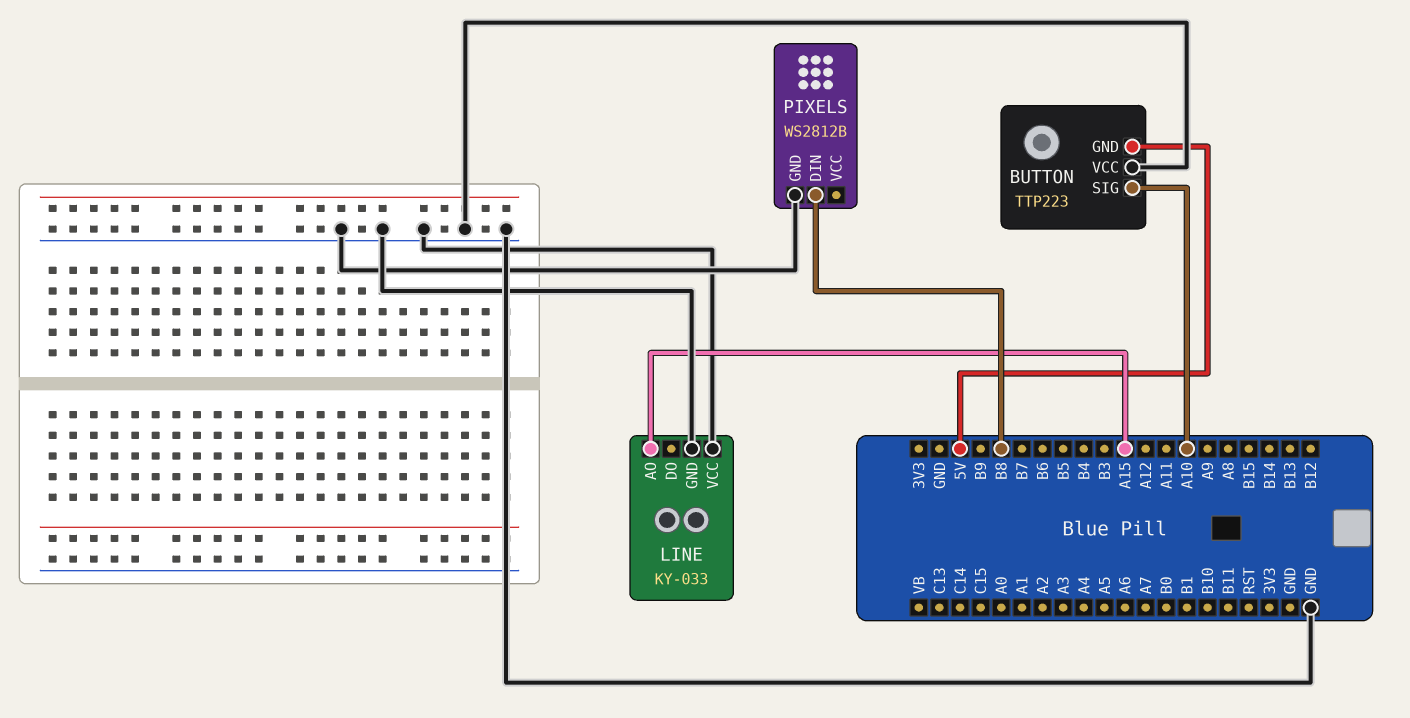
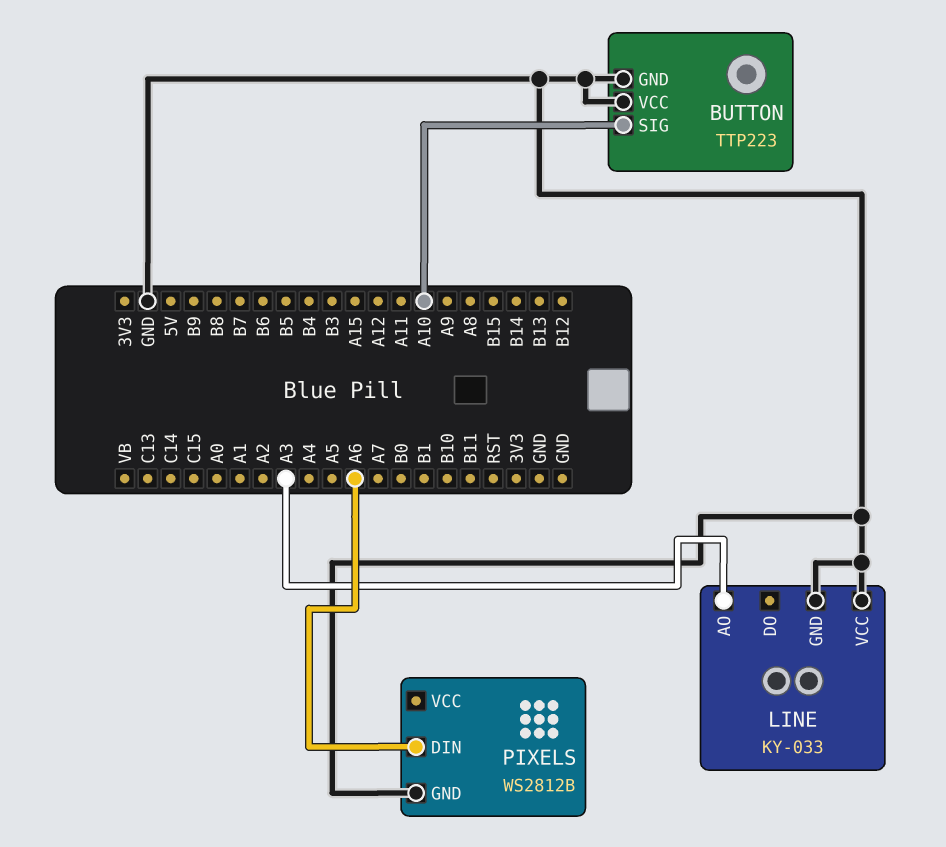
BUTTON pin GND: 5V -> GND
LINE pin AO: A15 -> A3
PIXELS pin DIN: B8 -> A6

